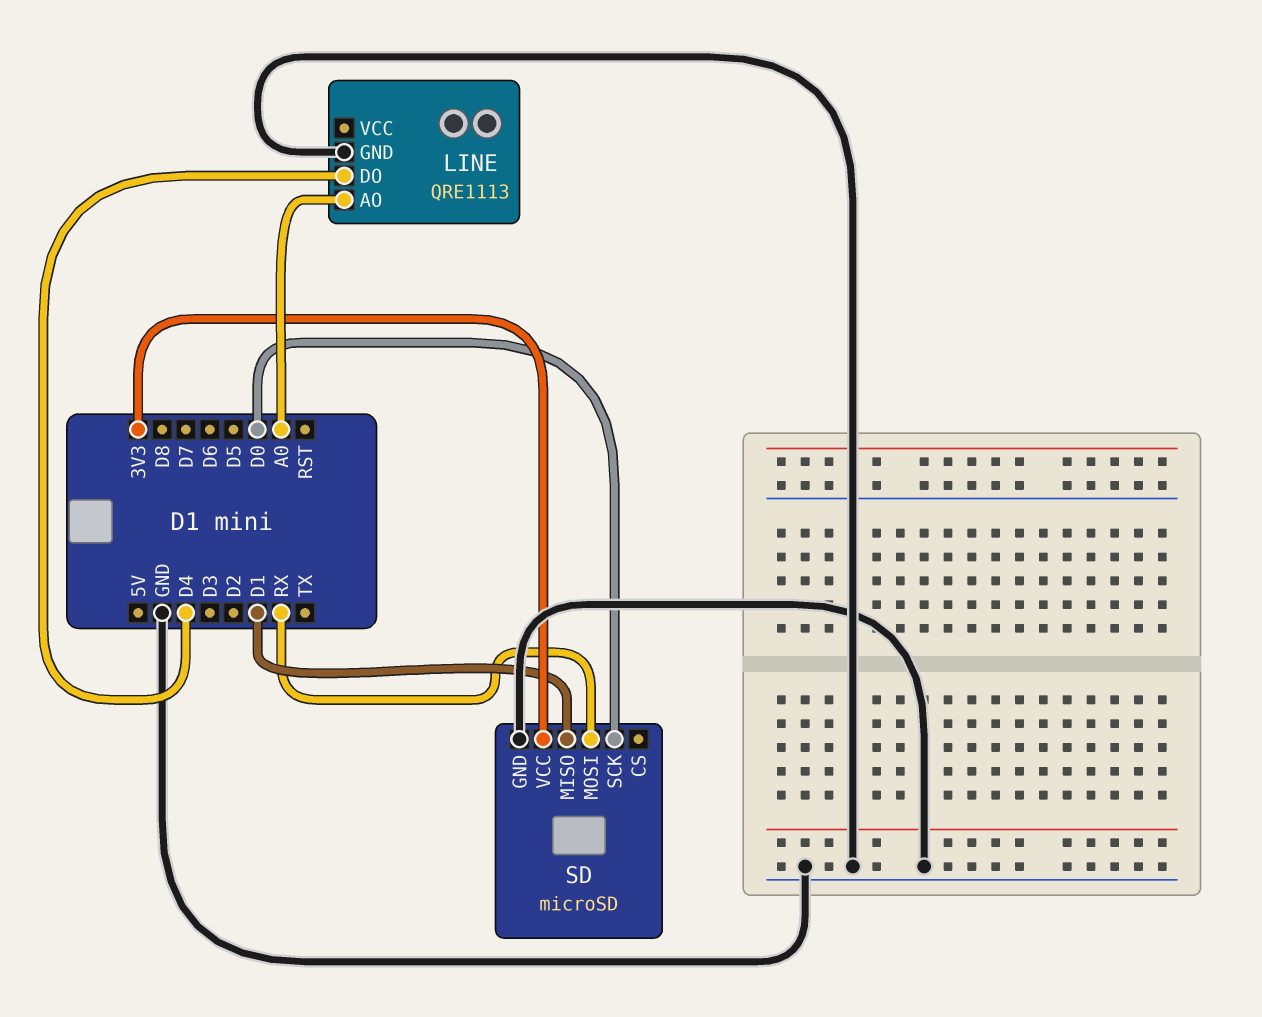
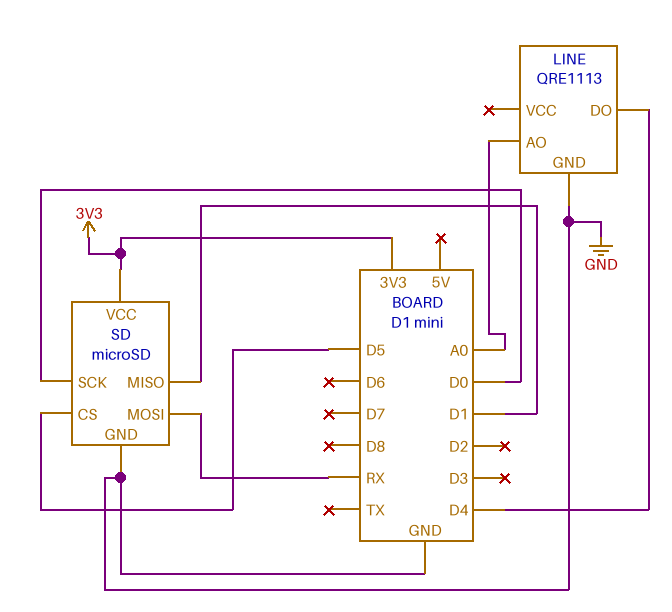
SD pin CS: none -> D5

